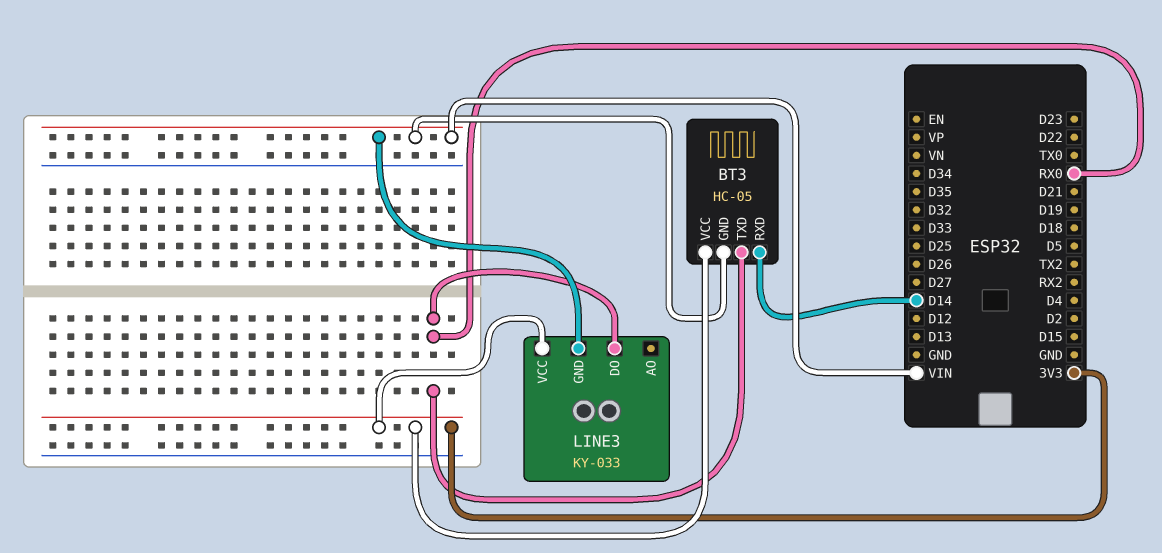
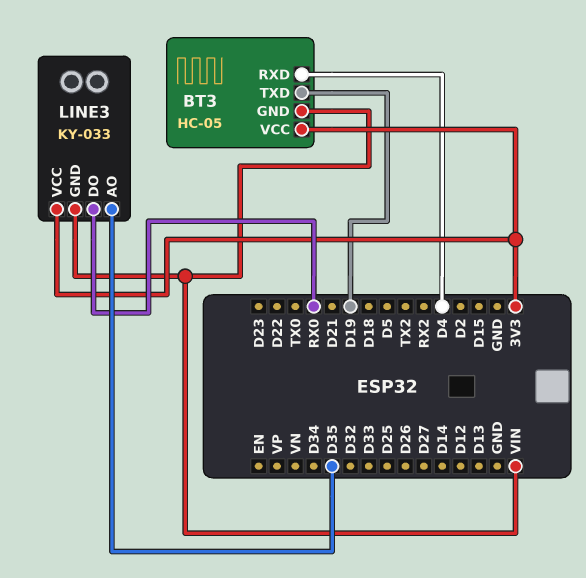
BT3 pin RXD: D14 -> D4
BT3 pin TXD: RX0 -> D19
LINE3 pin AO: none -> D35

